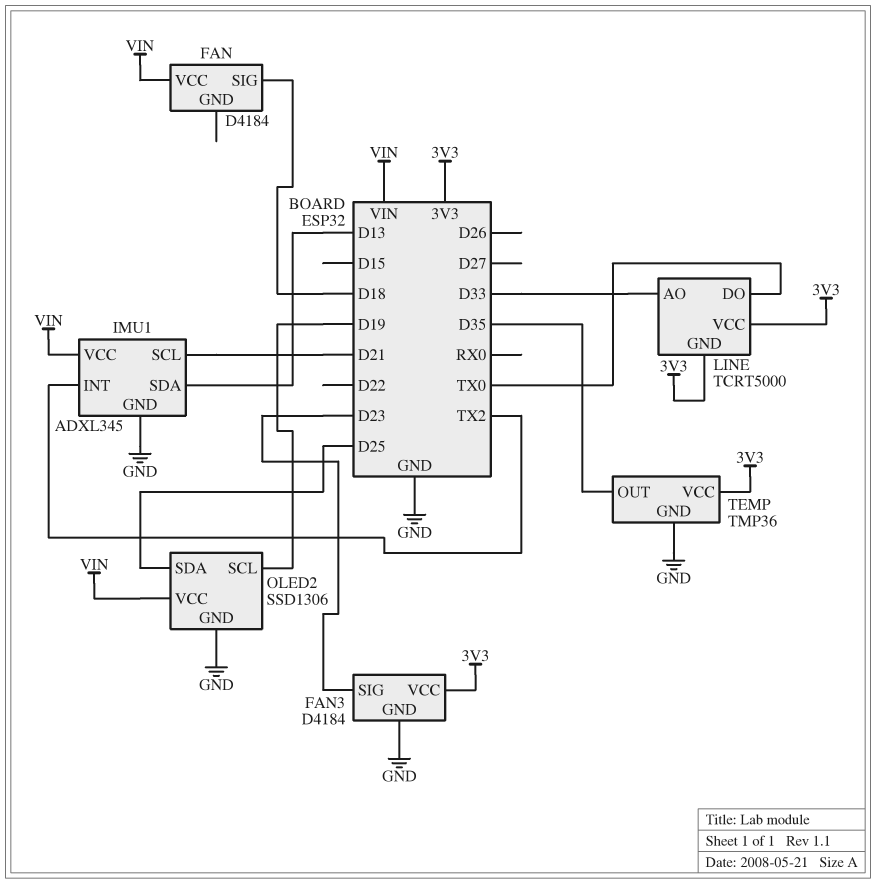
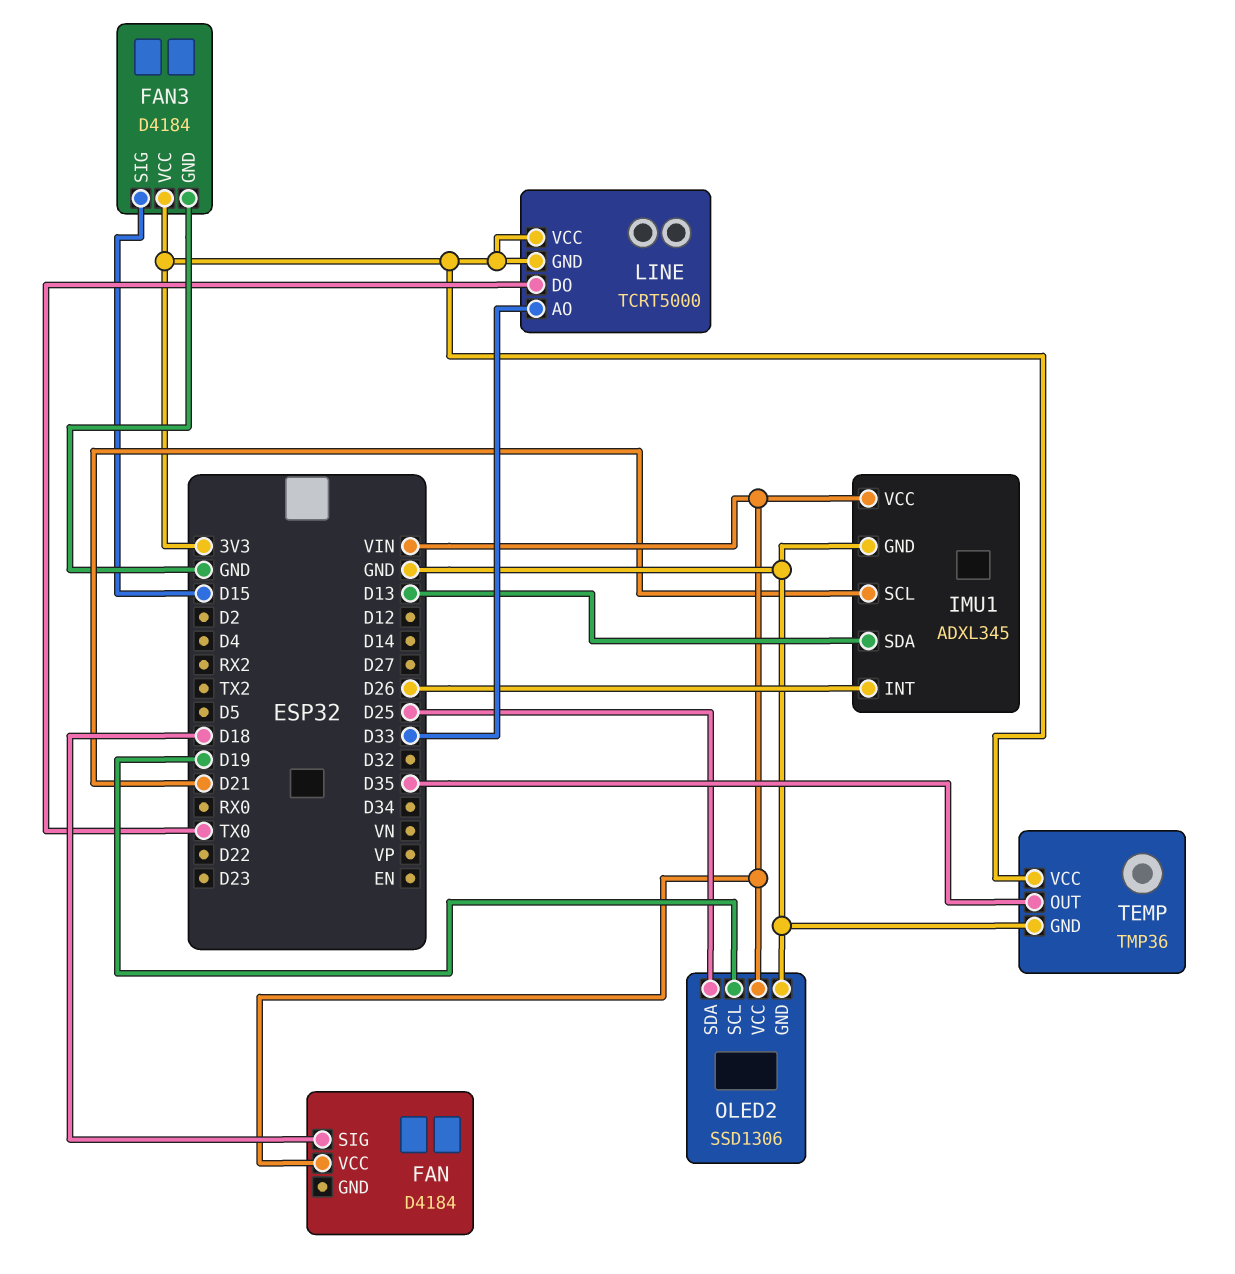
FAN3 pin SIG: D23 -> D15
IMU1 pin INT: TX2 -> D26

